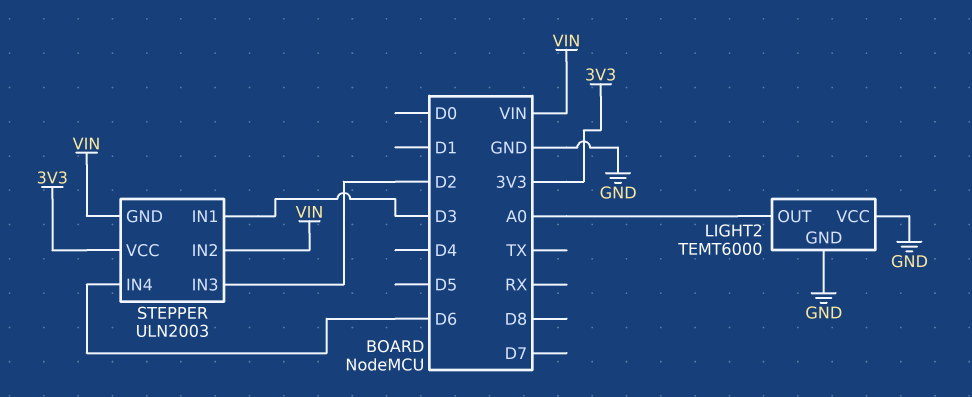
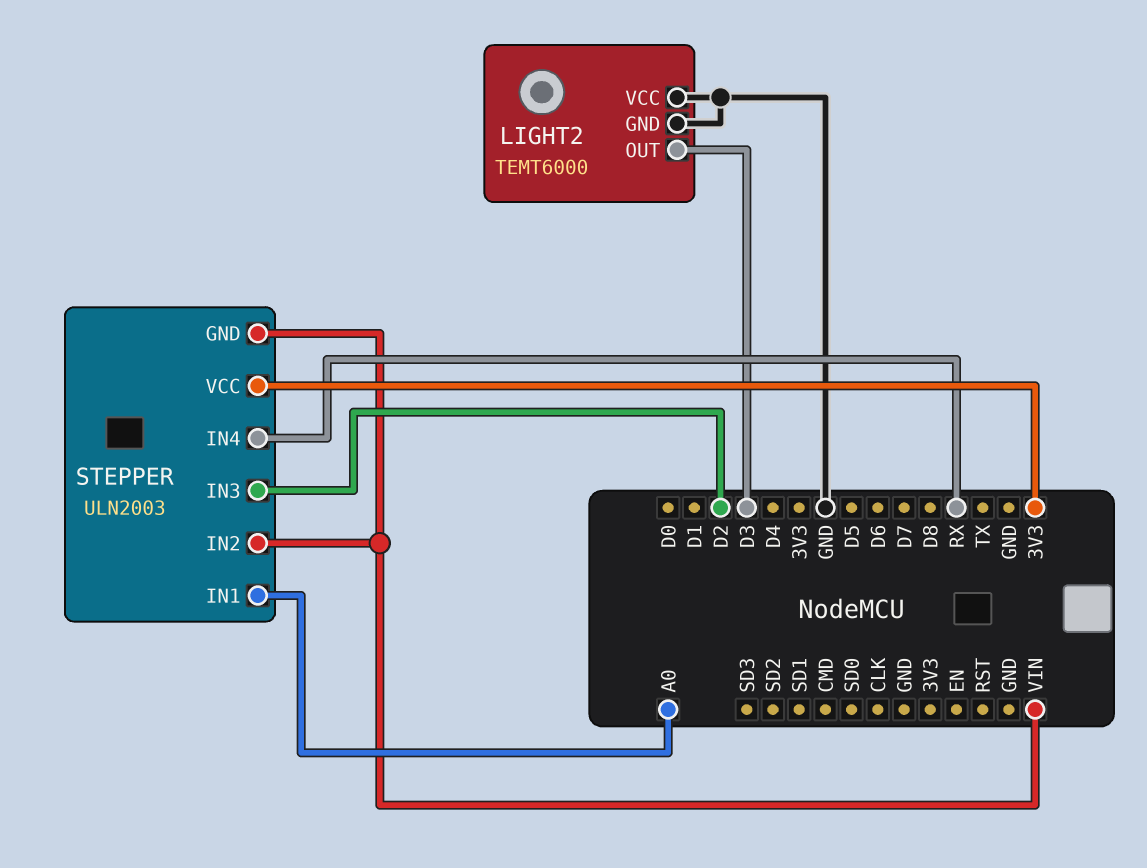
LIGHT2 pin OUT: A0 -> D3
STEPPER pin IN1: D3 -> A0
STEPPER pin IN4: D6 -> RX

